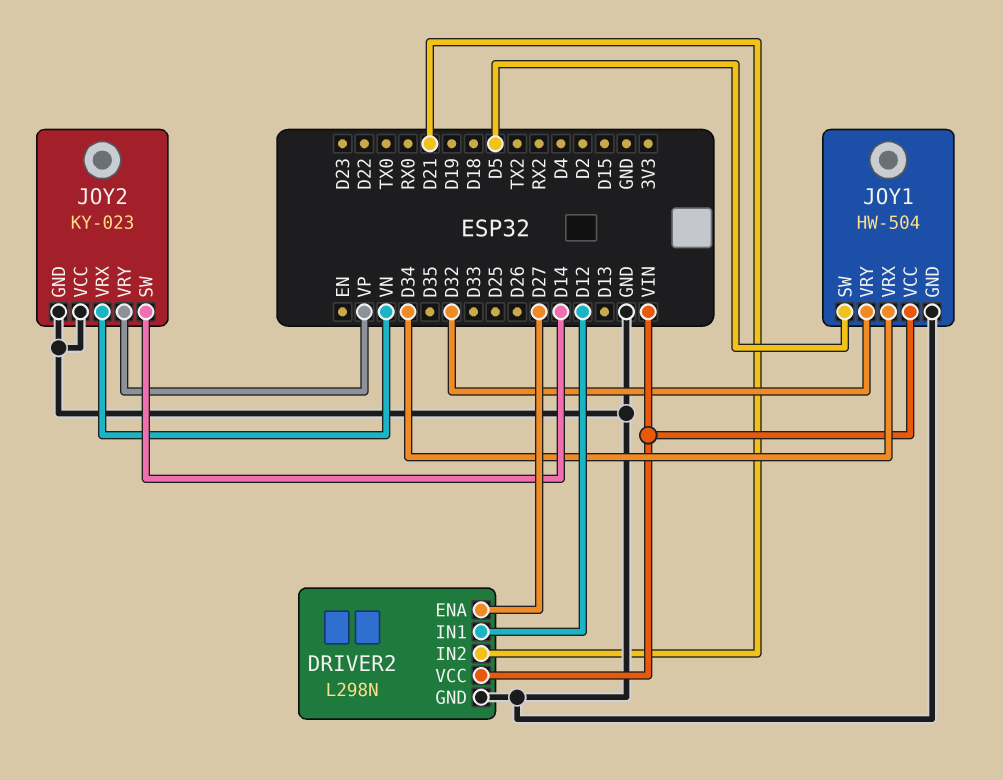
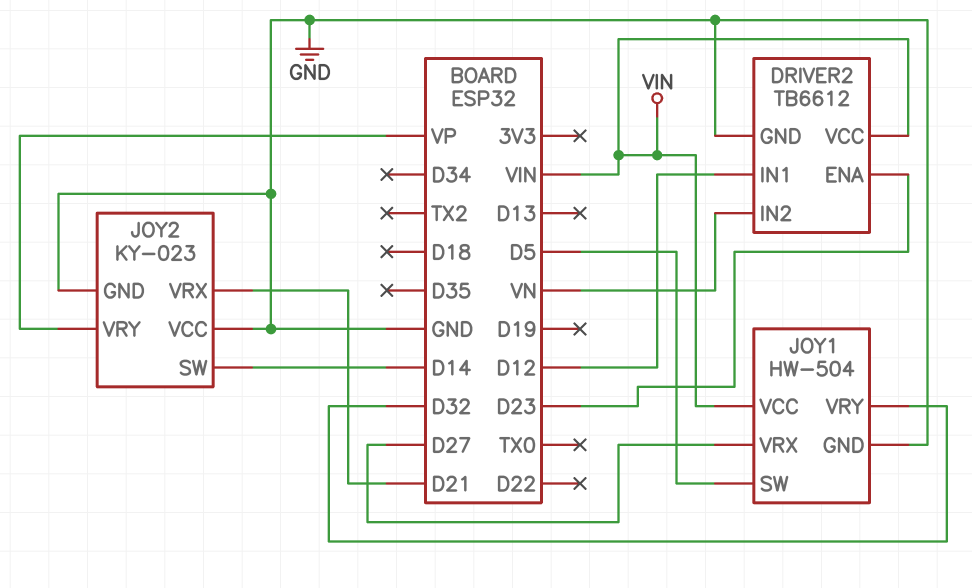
DRIVER2: L298N -> TB6612
DRIVER2 pin ENA: D27 -> D23
DRIVER2 pin IN2: D21 -> VN
JOY1 pin VRX: D34 -> D27
JOY2 pin VRX: VN -> D21

